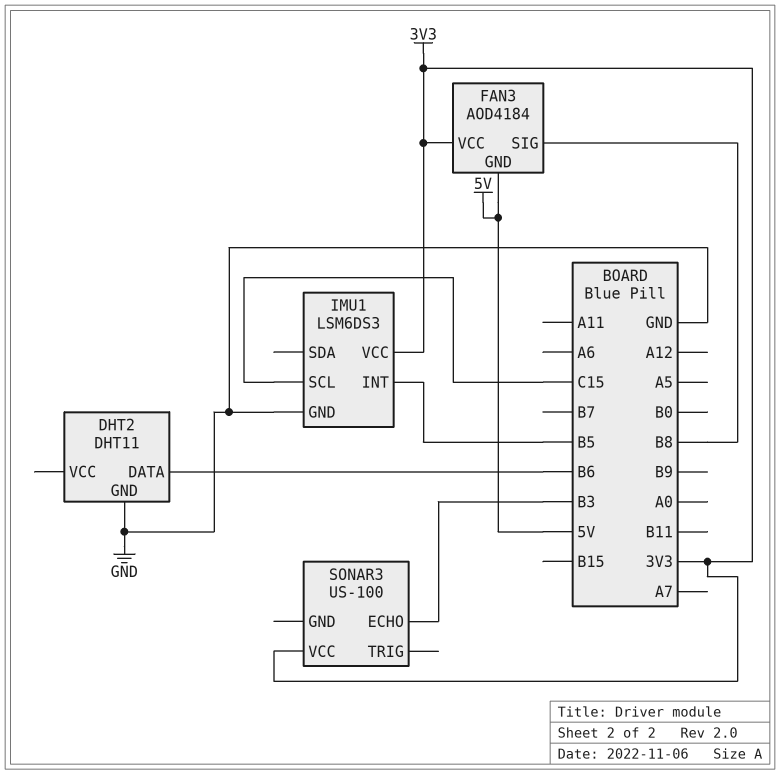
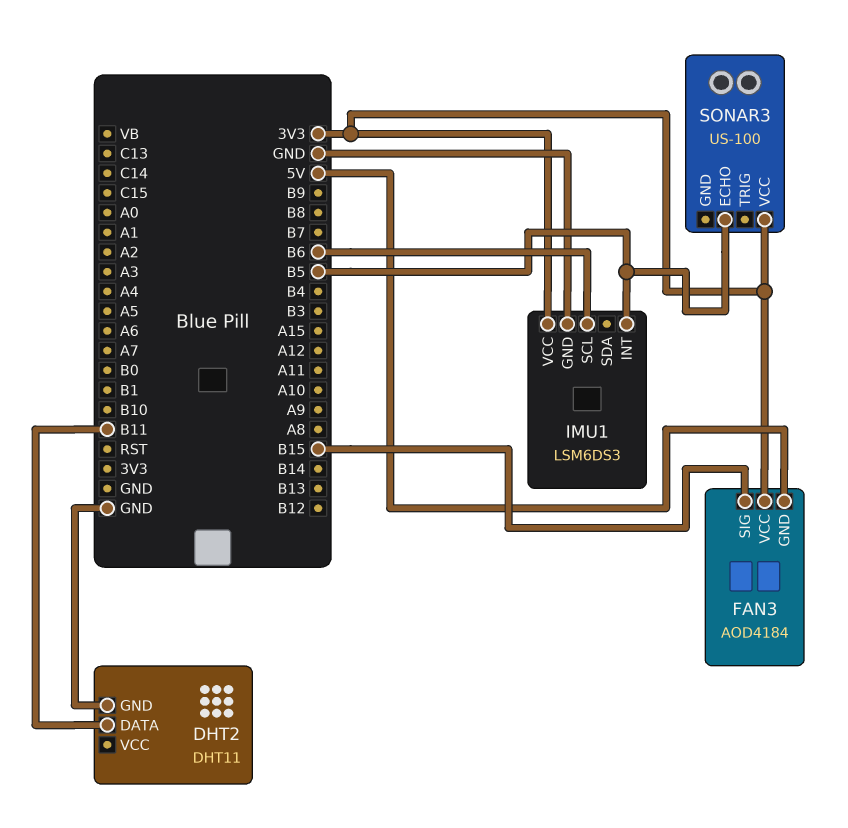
DHT2 pin DATA: B6 -> B11
FAN3 pin SIG: B8 -> B15
IMU1 pin SCL: C15 -> B6
SONAR3 pin ECHO: B3 -> B5

